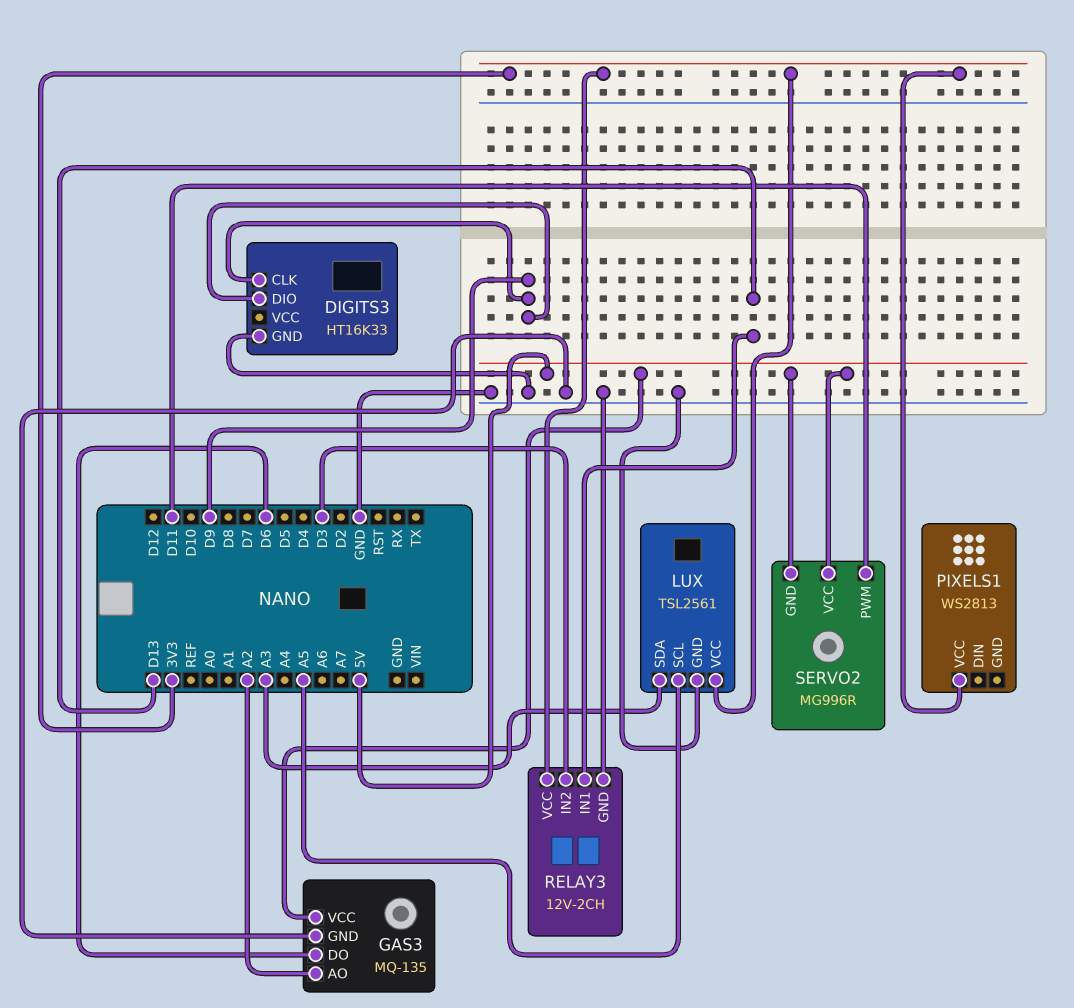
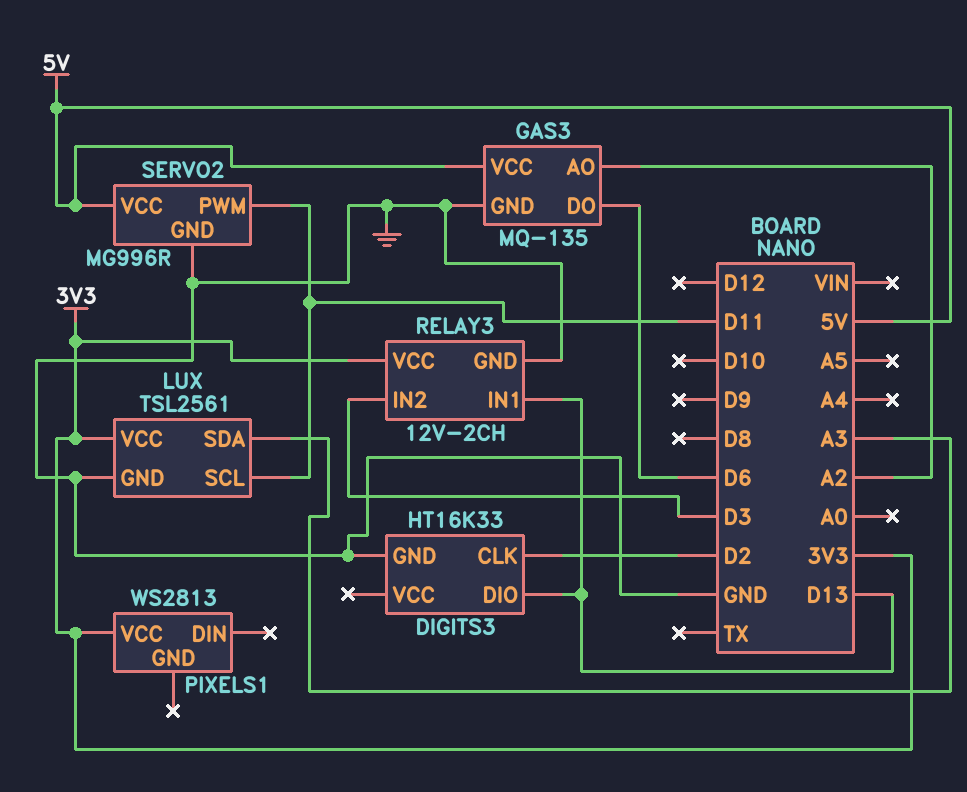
DIGITS3 pin CLK: D9 -> D2
DIGITS3 pin DIO: D9 -> D13
LUX pin SCL: A5 -> D11
SERVO2 pin GND: 5V -> GND

